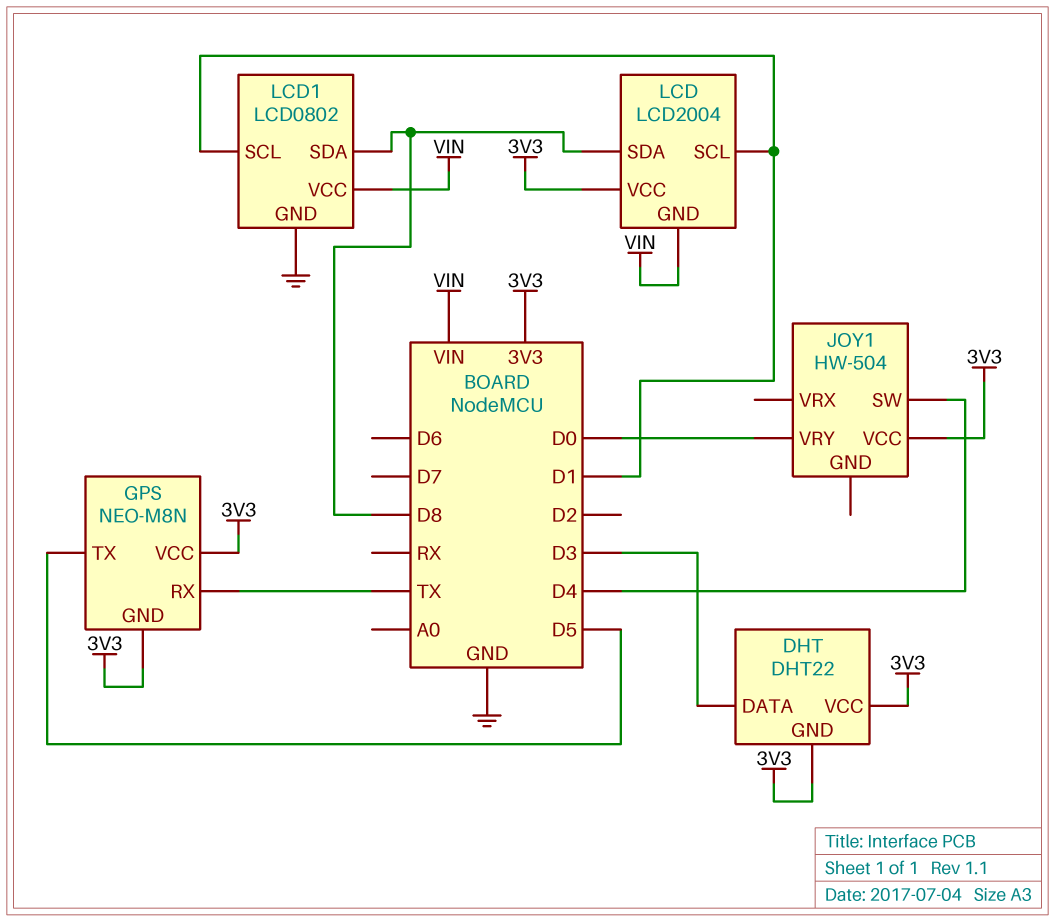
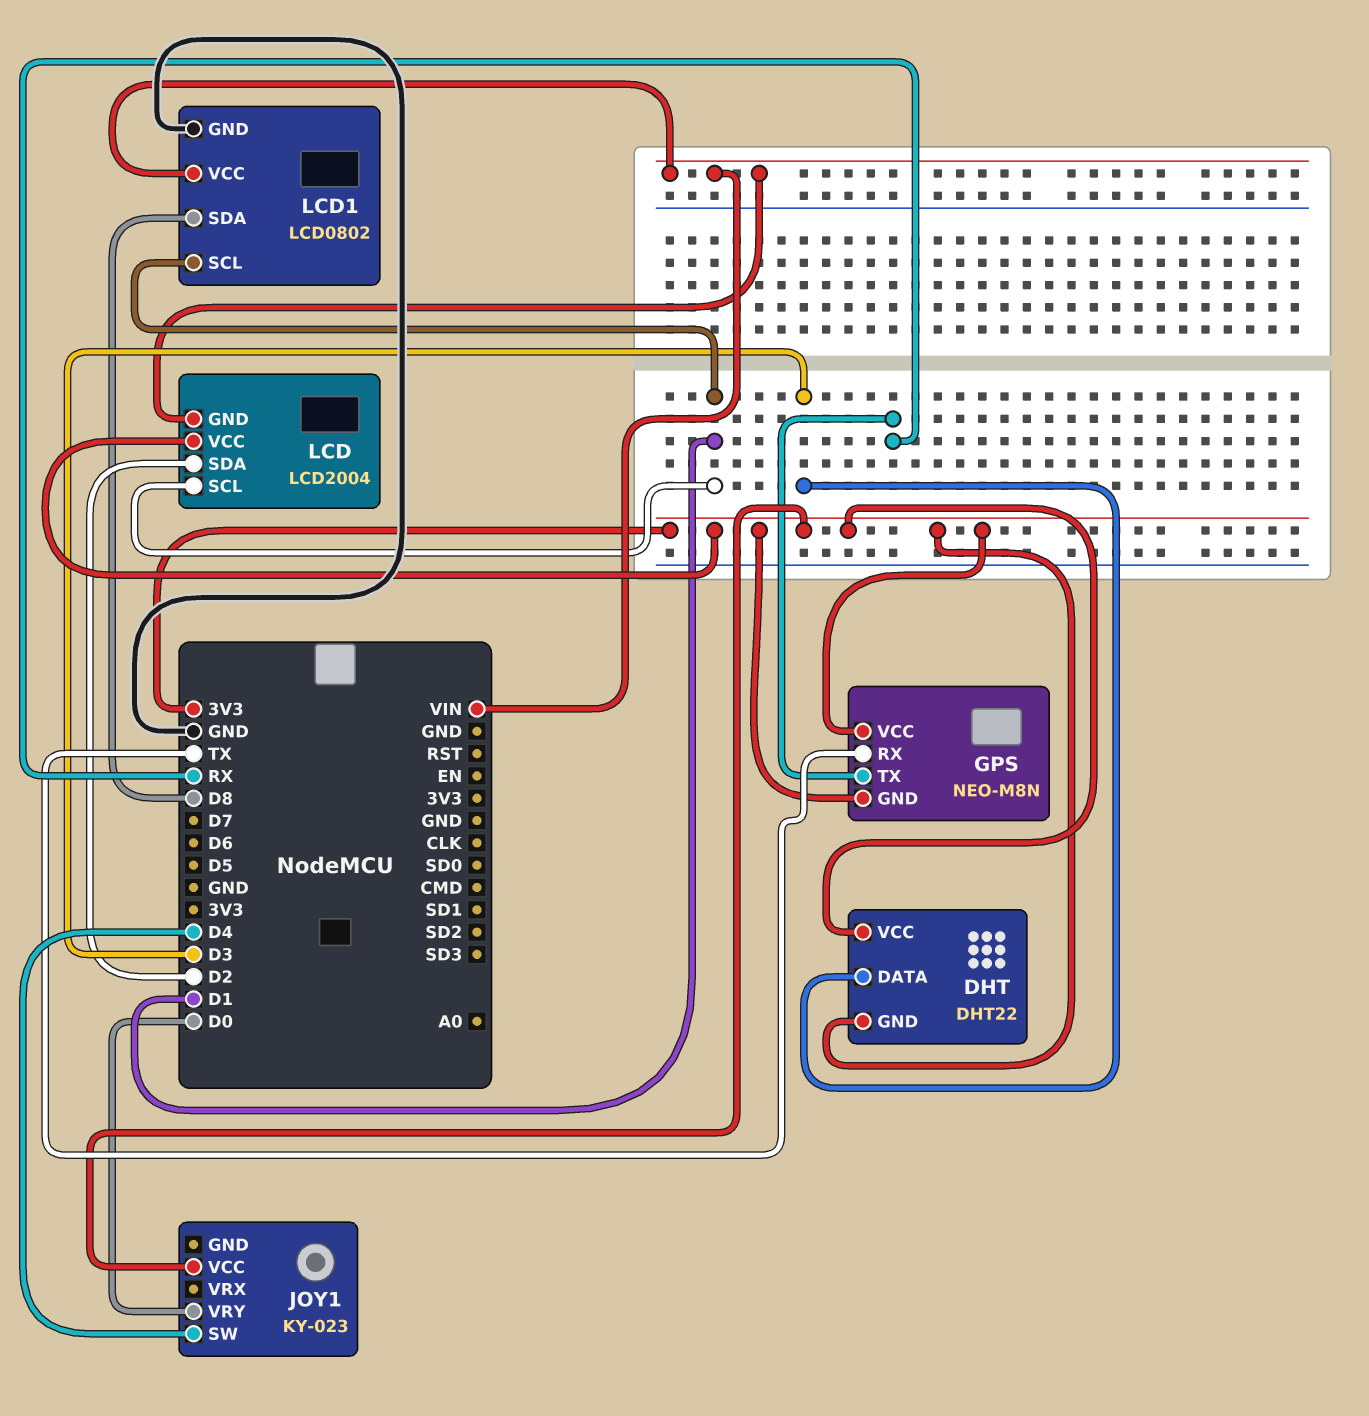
GPS pin TX: D5 -> RX
JOY1: HW-504 -> KY-023
LCD pin SDA: D8 -> D2

